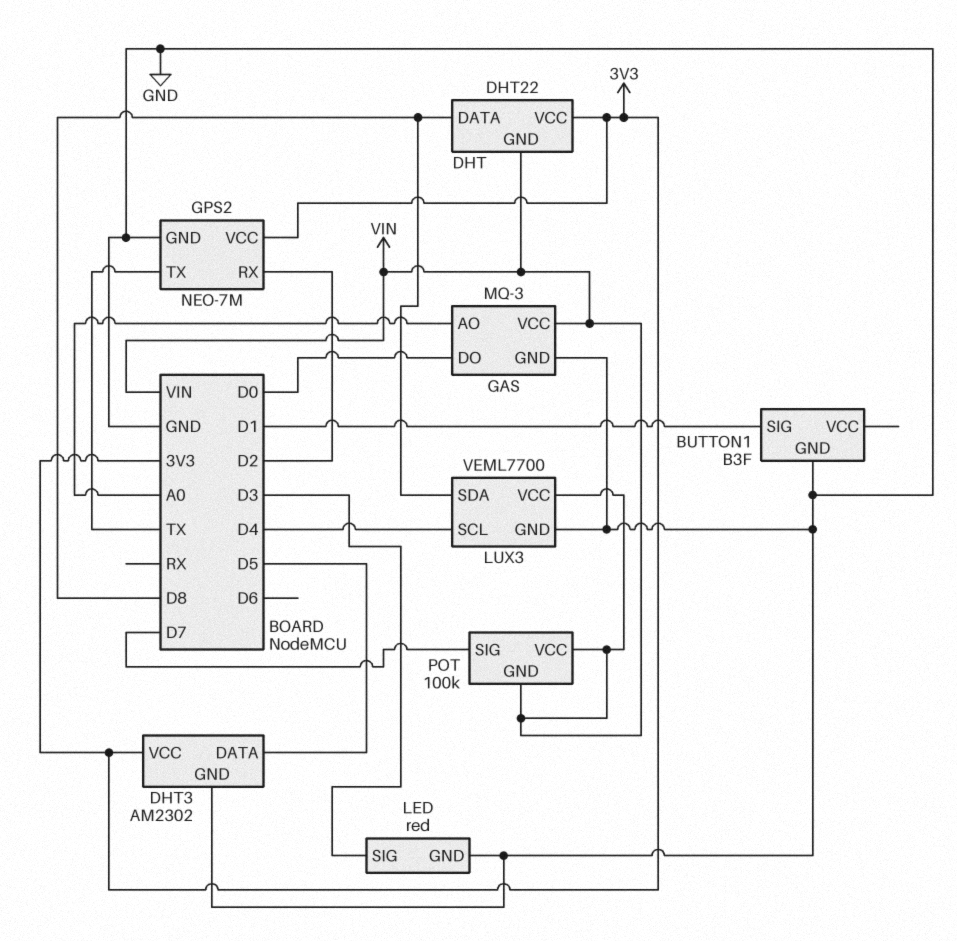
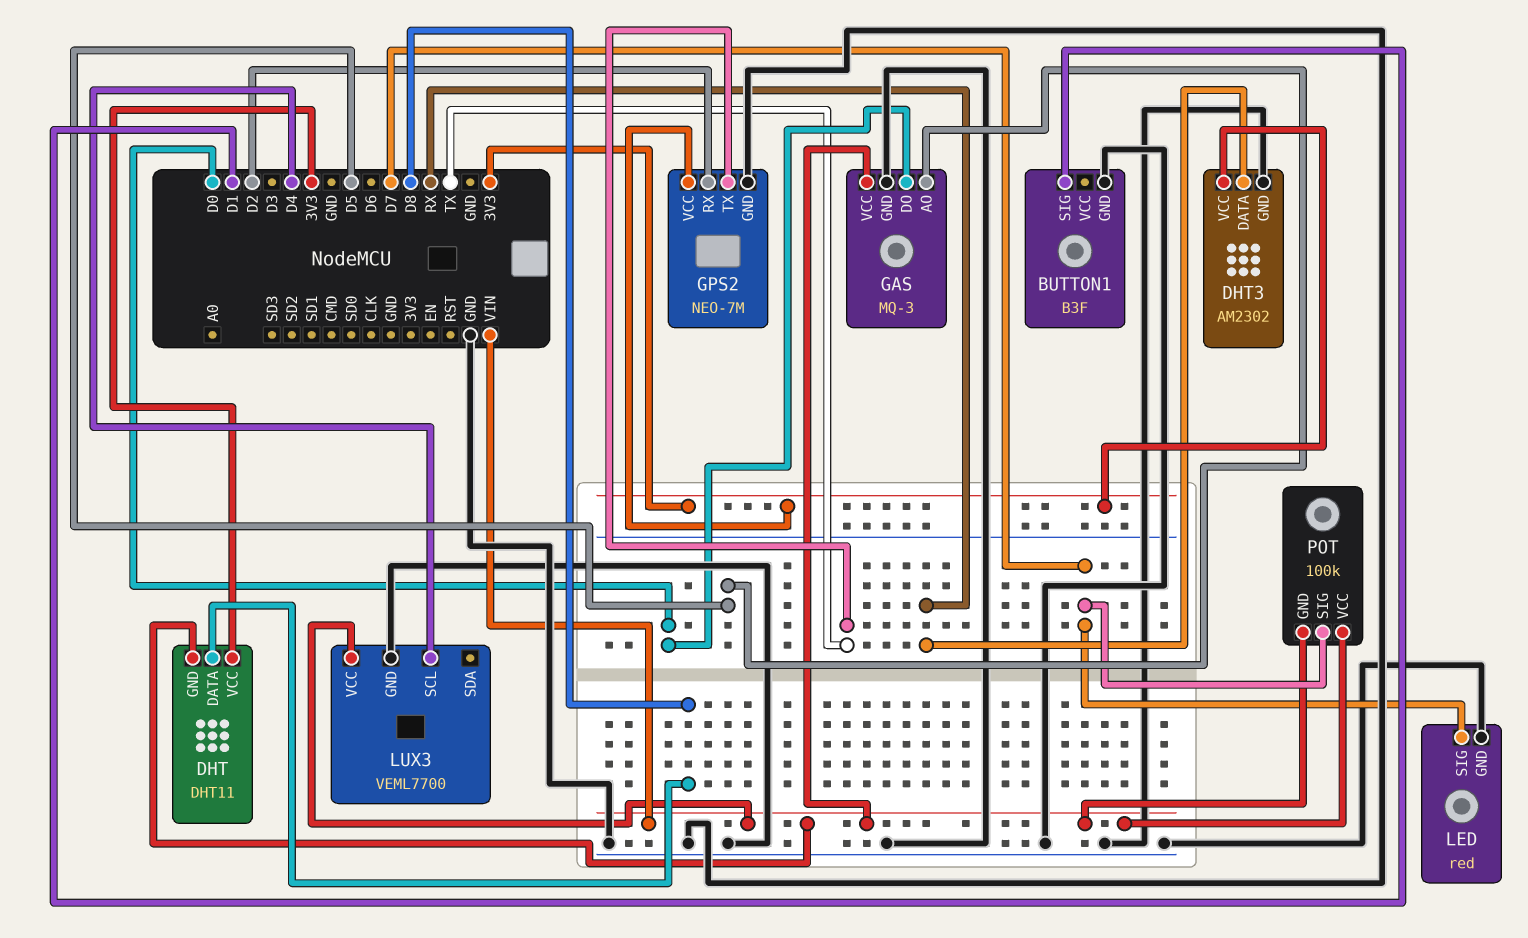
DHT: DHT22 -> DHT11
DHT3 pin DATA: D5 -> RX
GAS pin AO: A0 -> D5
LED pin SIG: D3 -> D7
LUX3 pin SDA: D8 -> none

